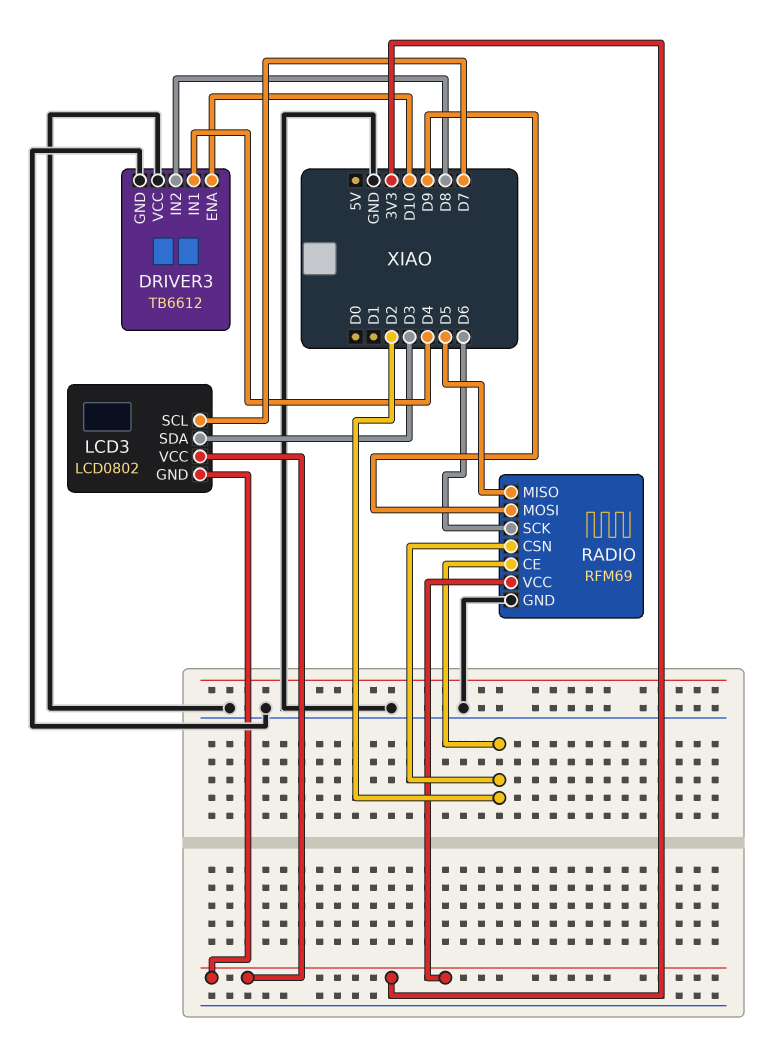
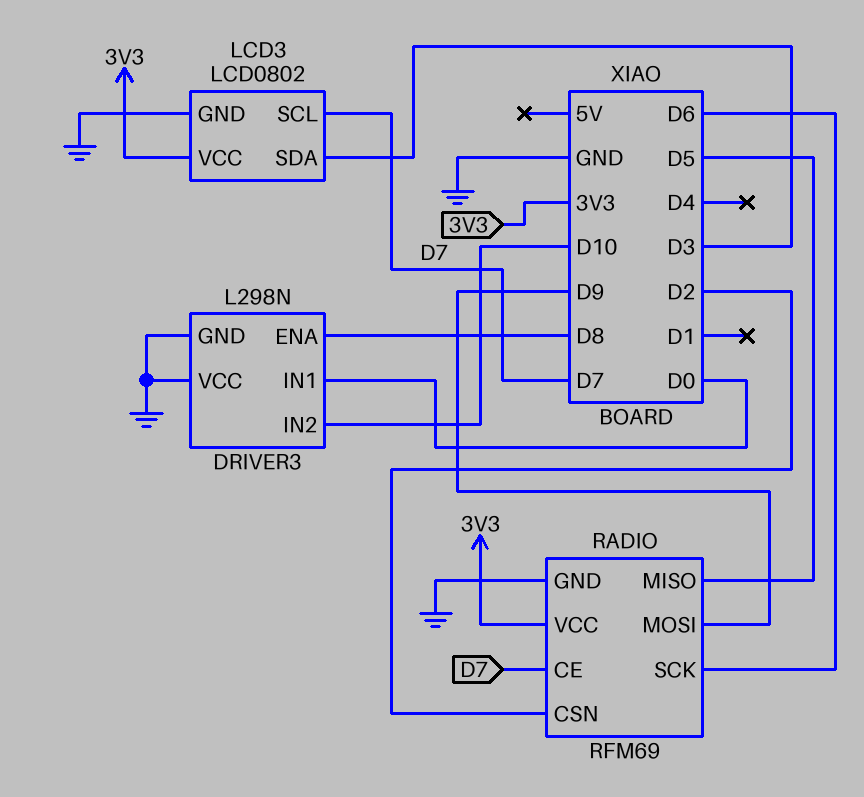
DRIVER3: TB6612 -> L298N
DRIVER3 pin ENA: D10 -> D8
DRIVER3 pin IN1: D4 -> D0
DRIVER3 pin IN2: D8 -> D10
LCD3 pin GND: 3V3 -> GND
RADIO pin CE: D2 -> D7

